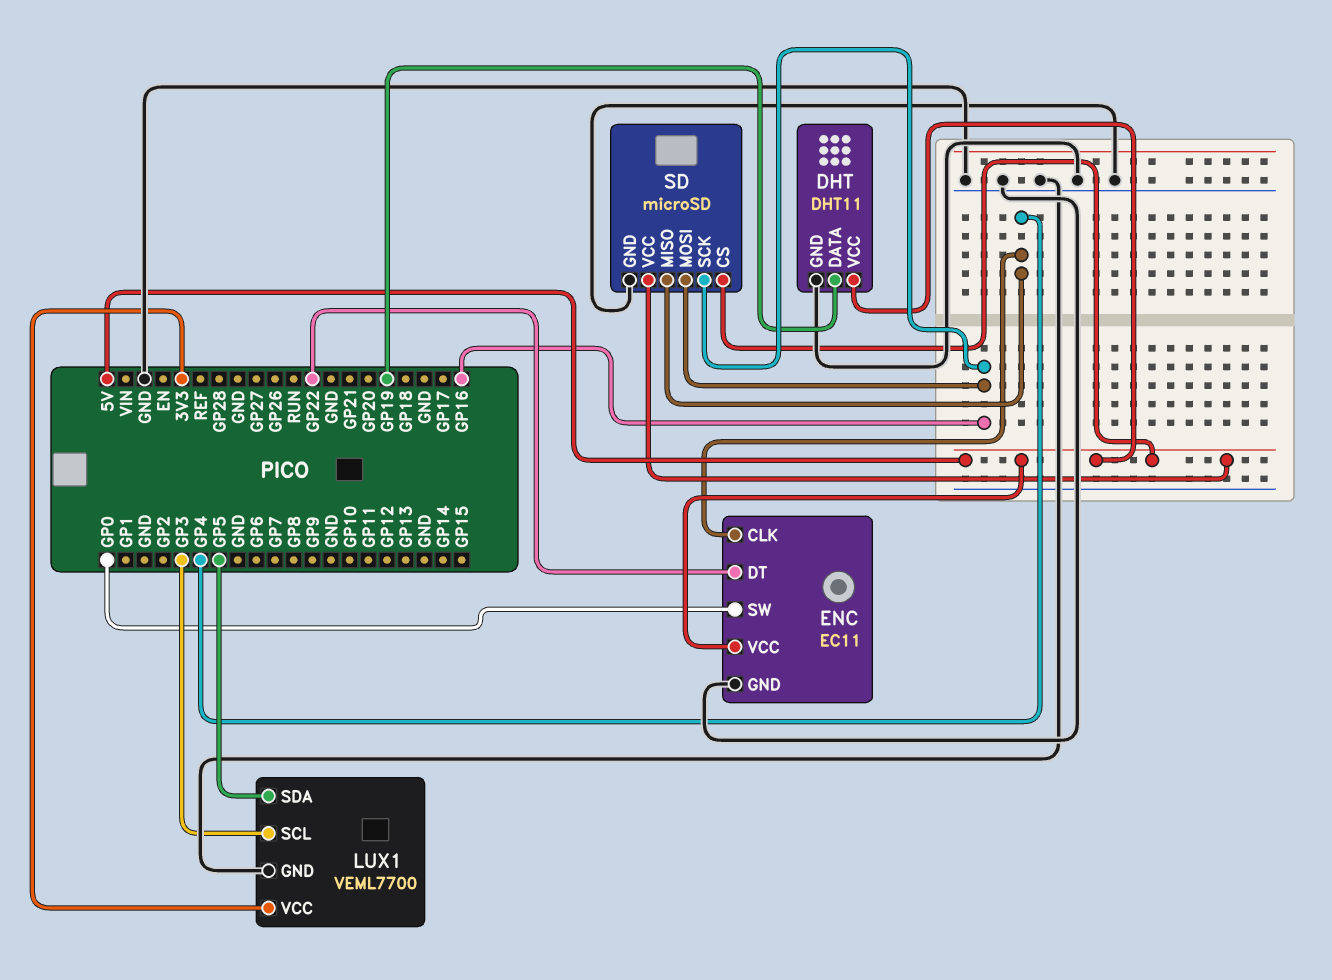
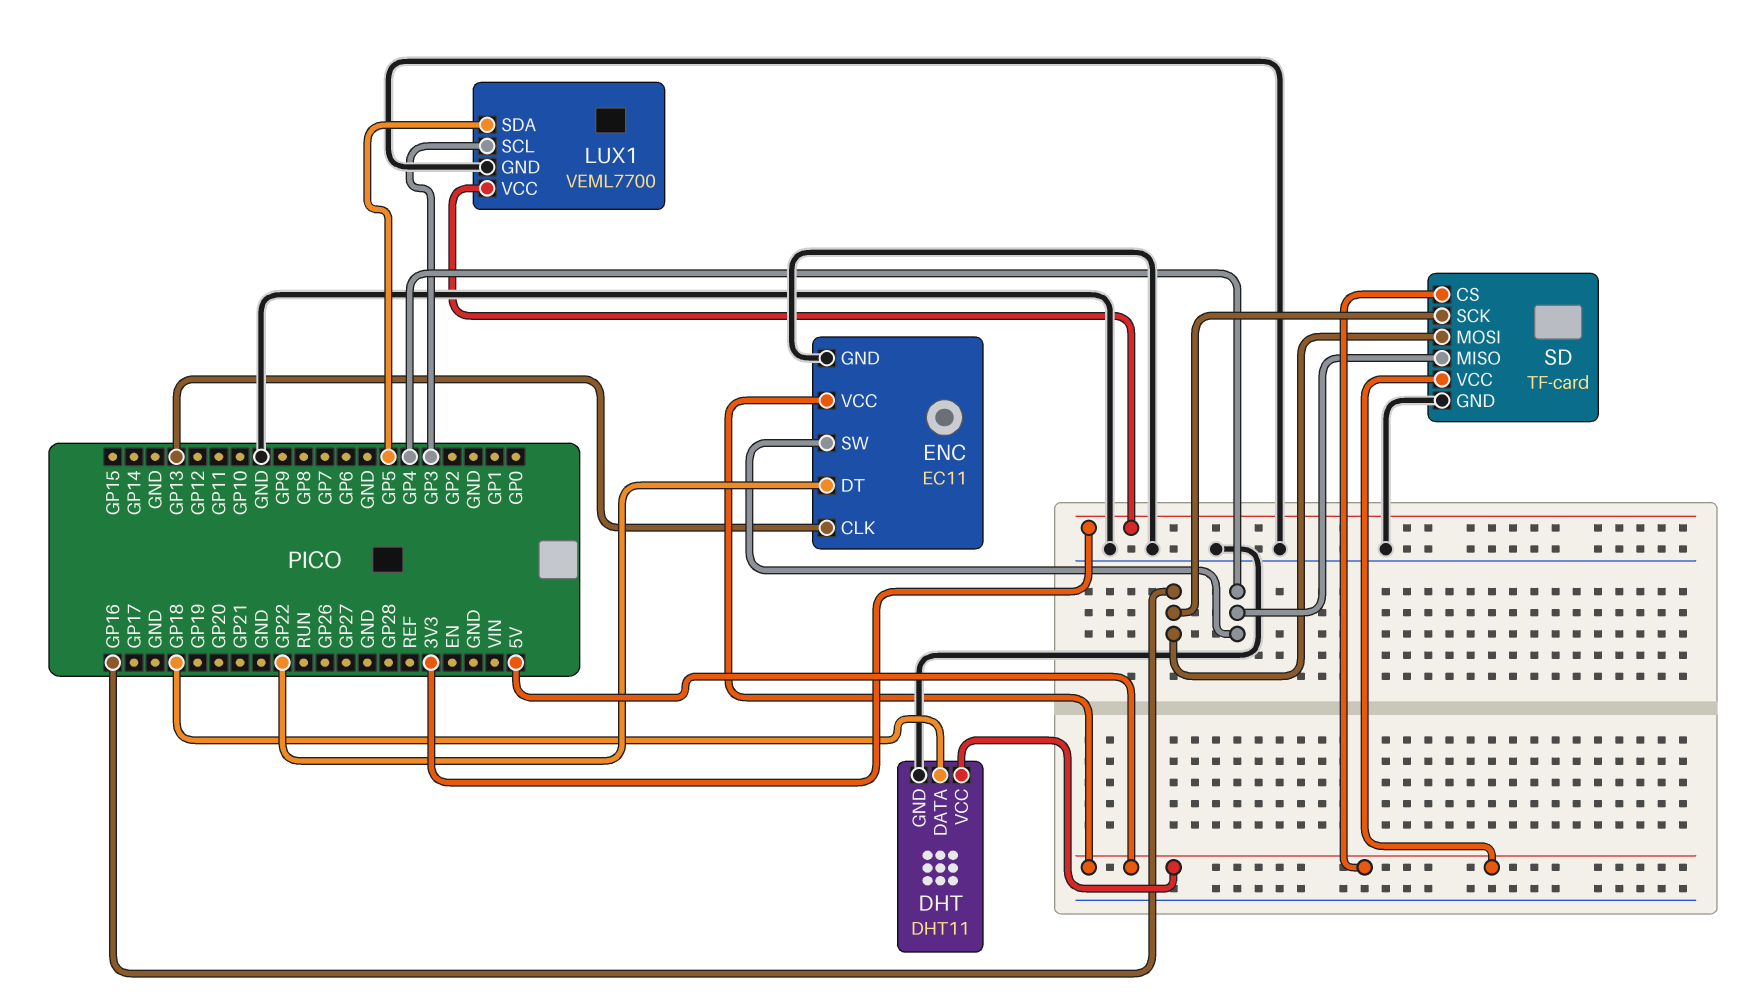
DHT pin DATA: GP19 -> GP18
ENC pin CLK: GP4 -> GP13
ENC pin SW: GP0 -> GP4
SD: microSD -> TF-card

